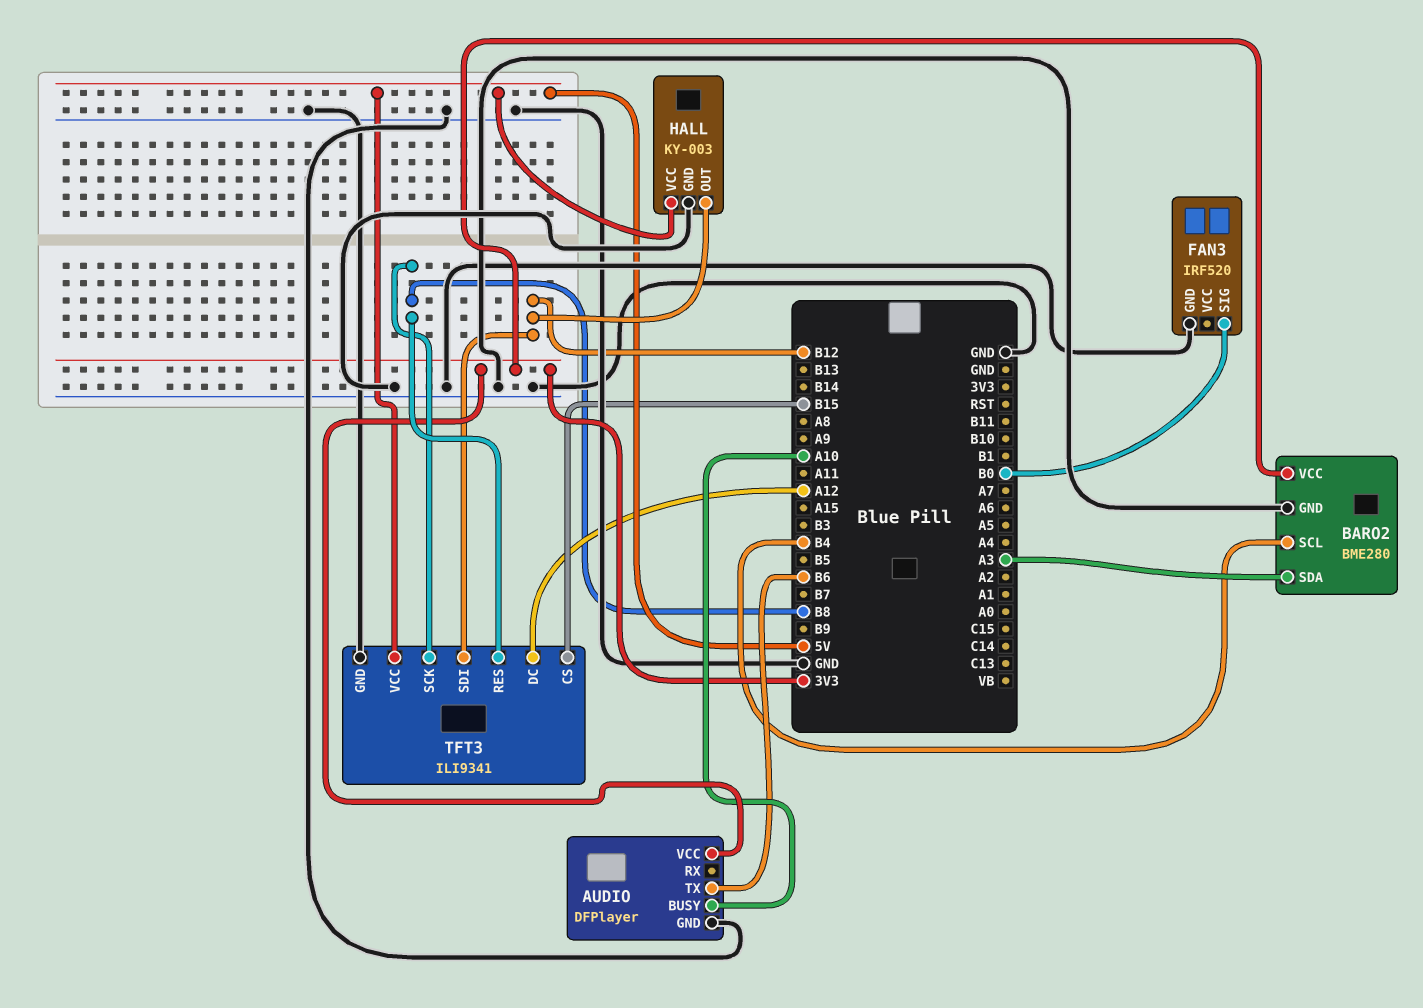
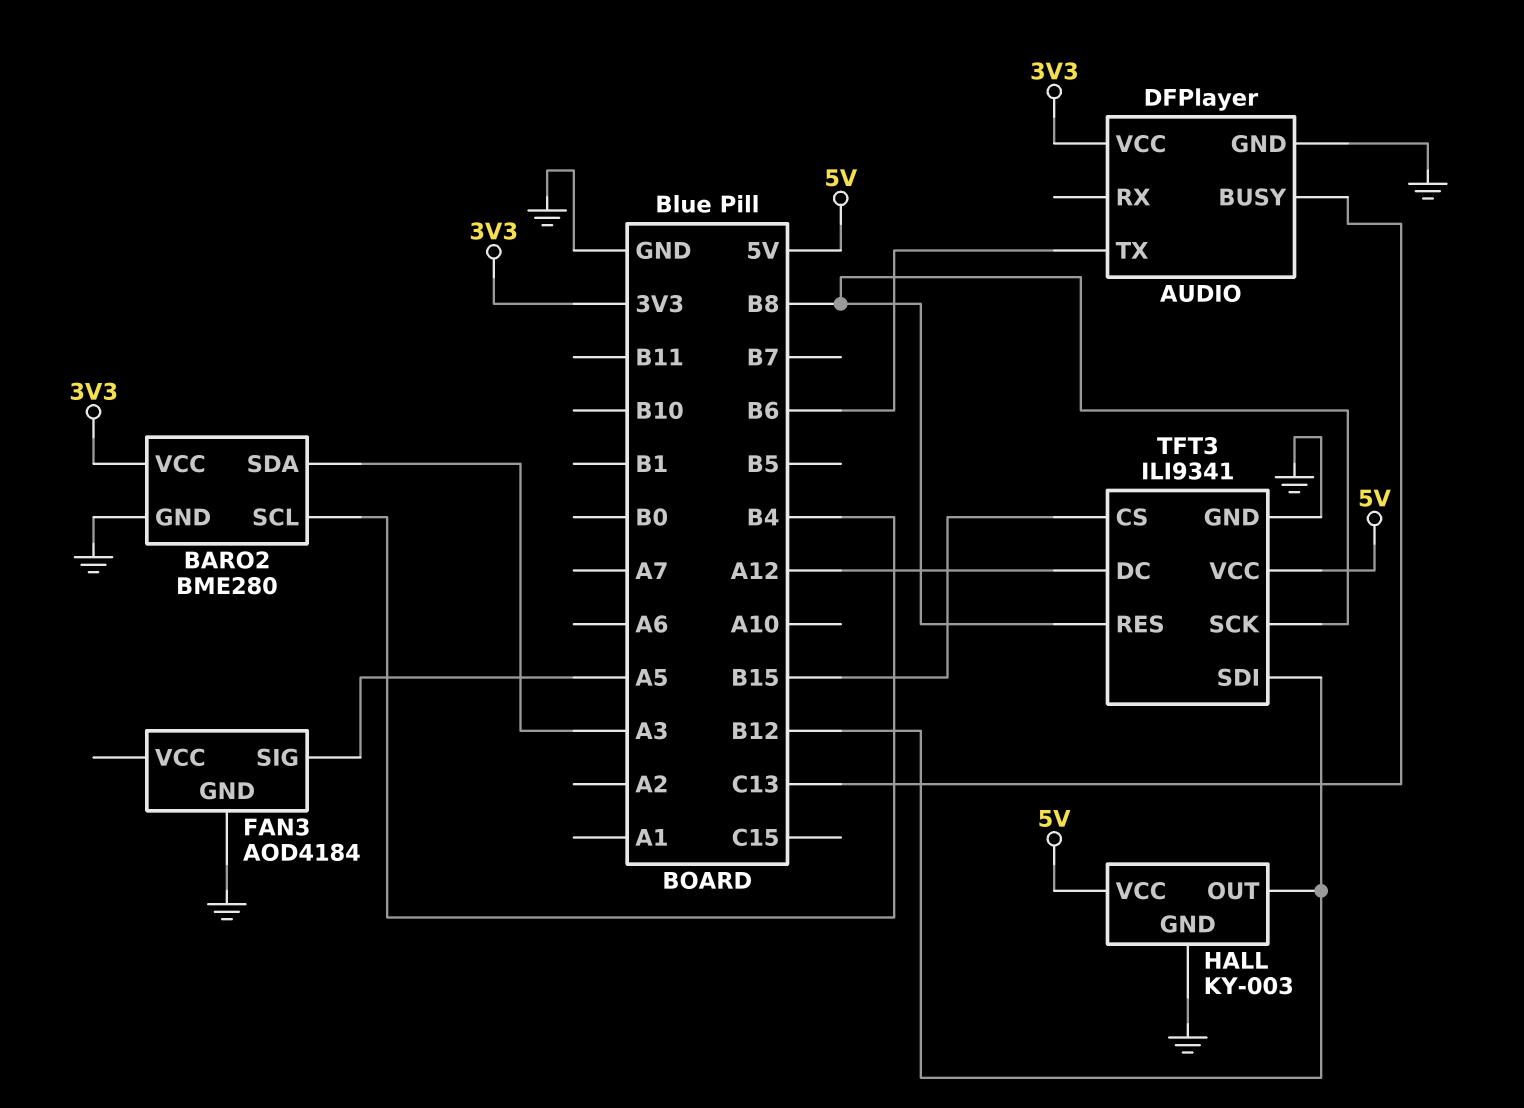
AUDIO pin BUSY: A10 -> C13
FAN3: IRF520 -> AOD4184
FAN3 pin SIG: B0 -> A5

